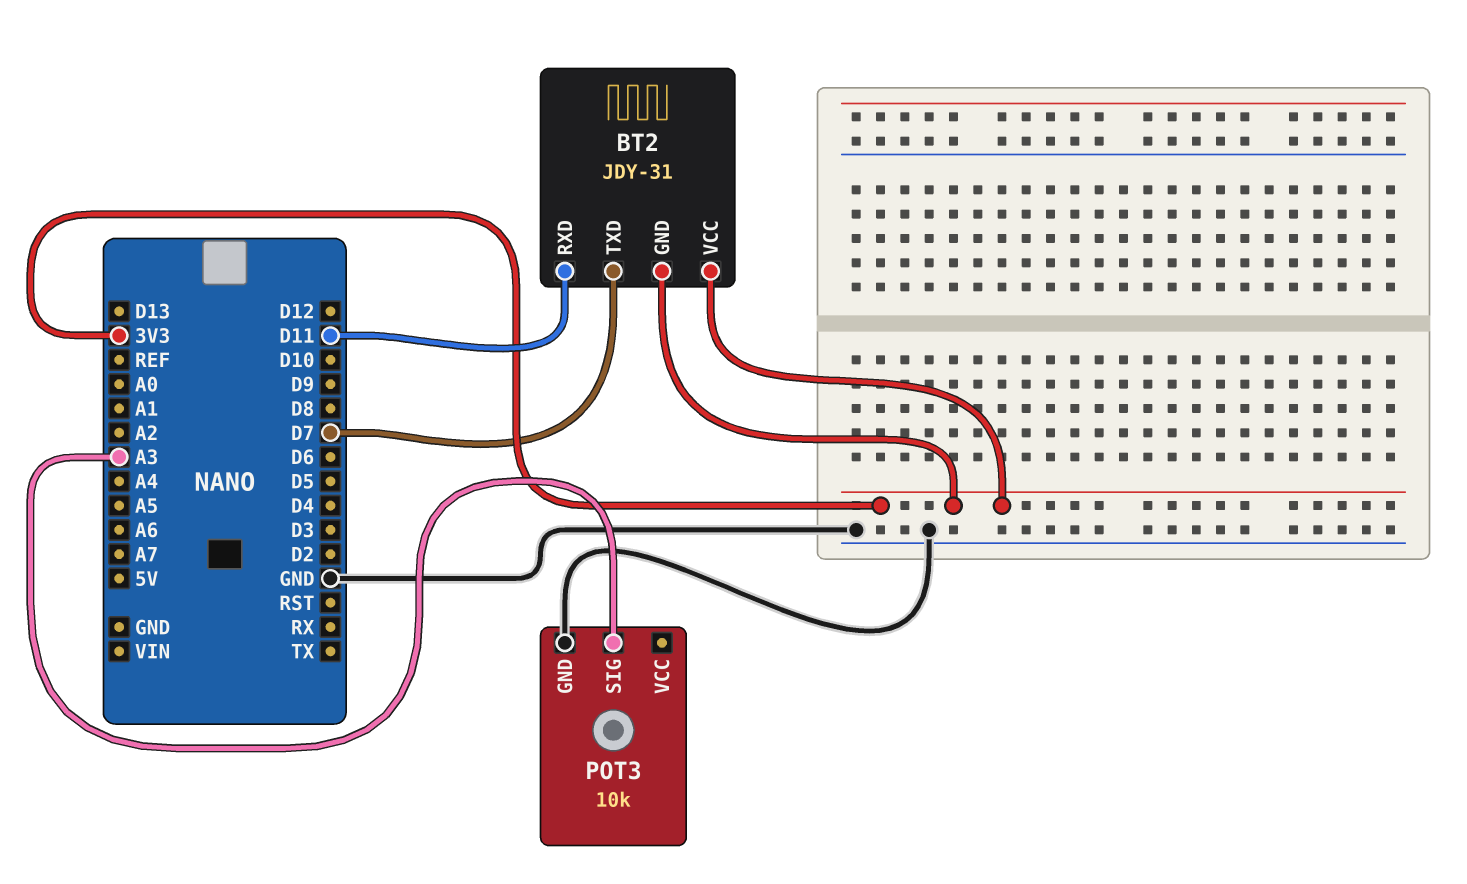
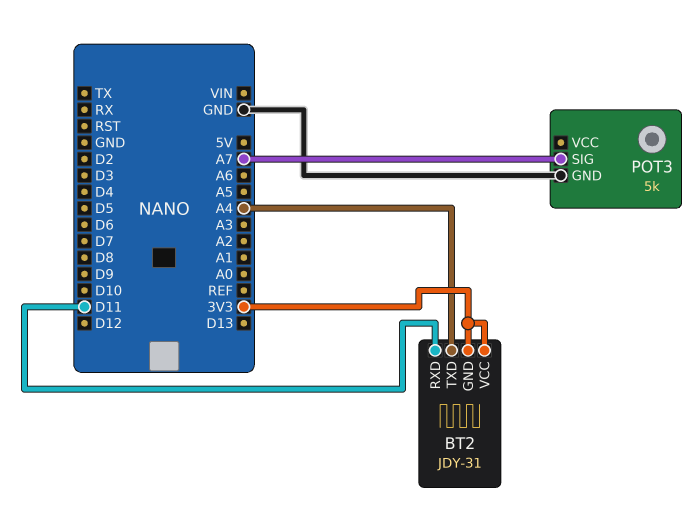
BT2 pin TXD: D7 -> A4
POT3: 10k -> 5k
POT3 pin SIG: A3 -> A7

